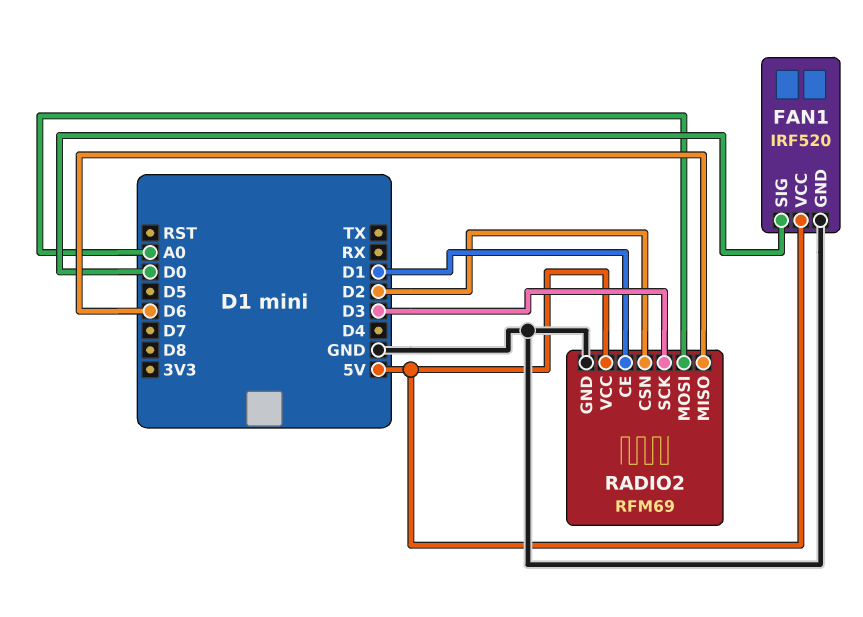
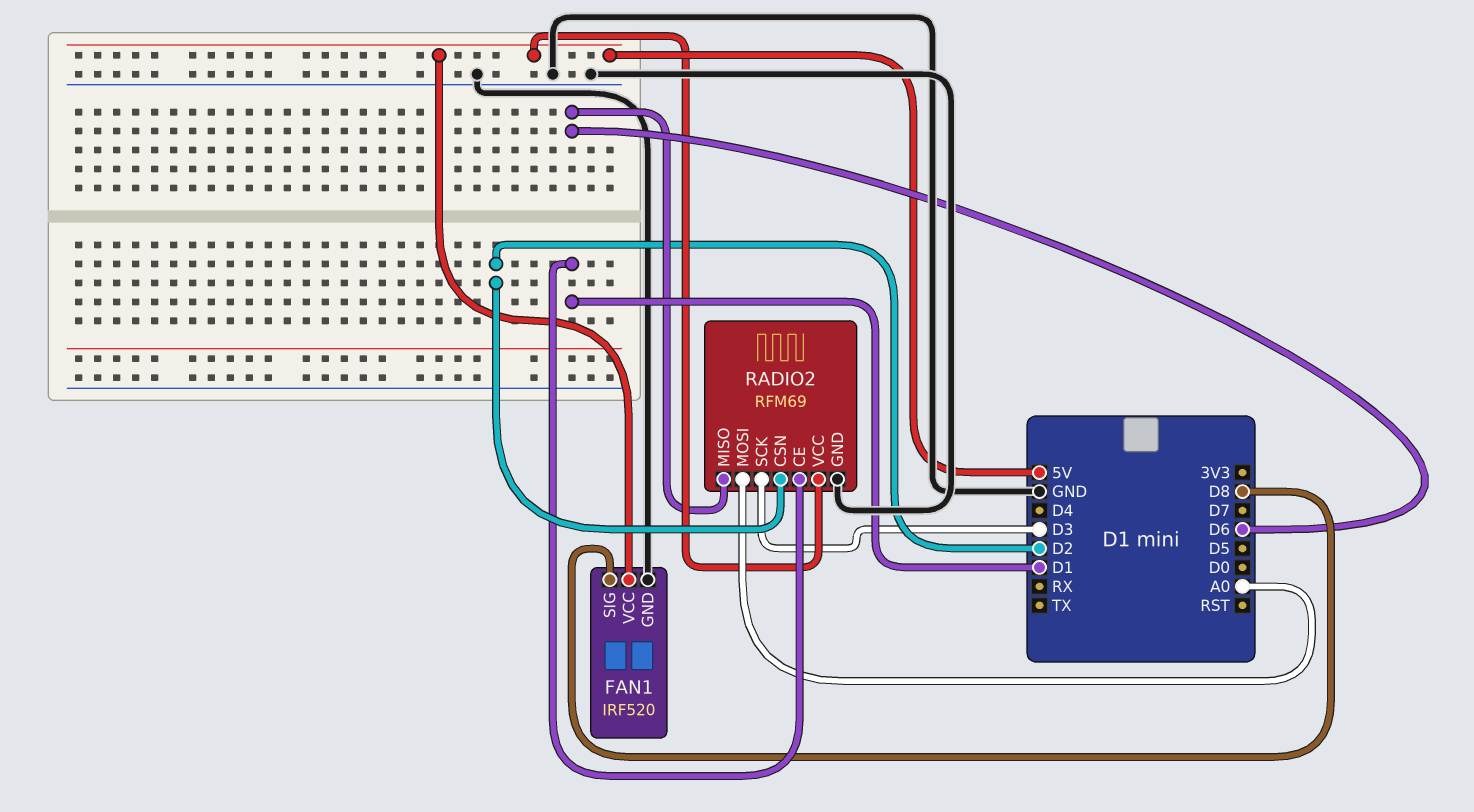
FAN1 pin SIG: D0 -> D8

